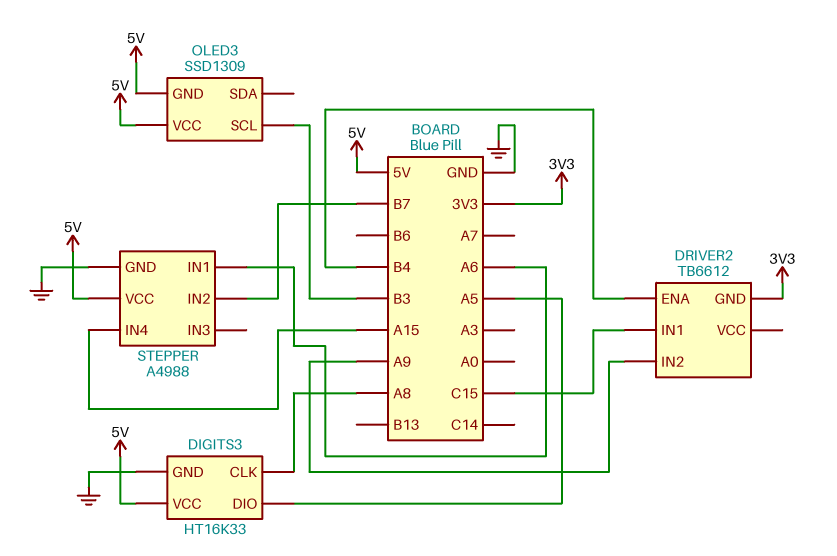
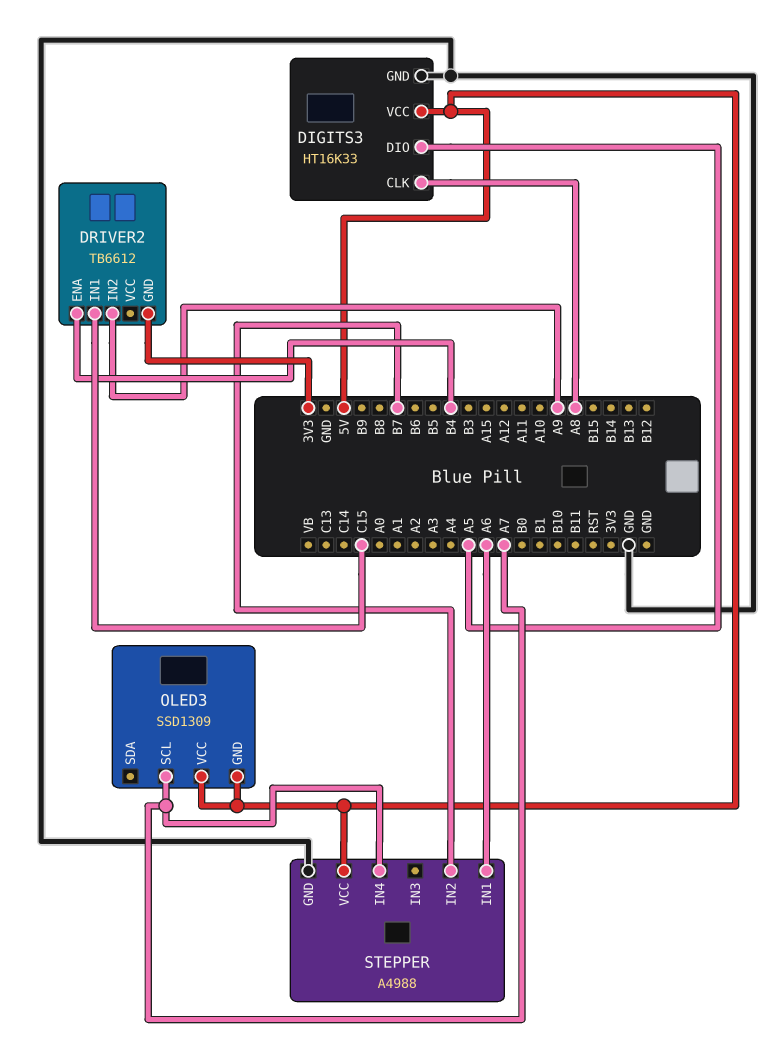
OLED3 pin SCL: B3 -> A7
STEPPER pin IN4: A15 -> A7

